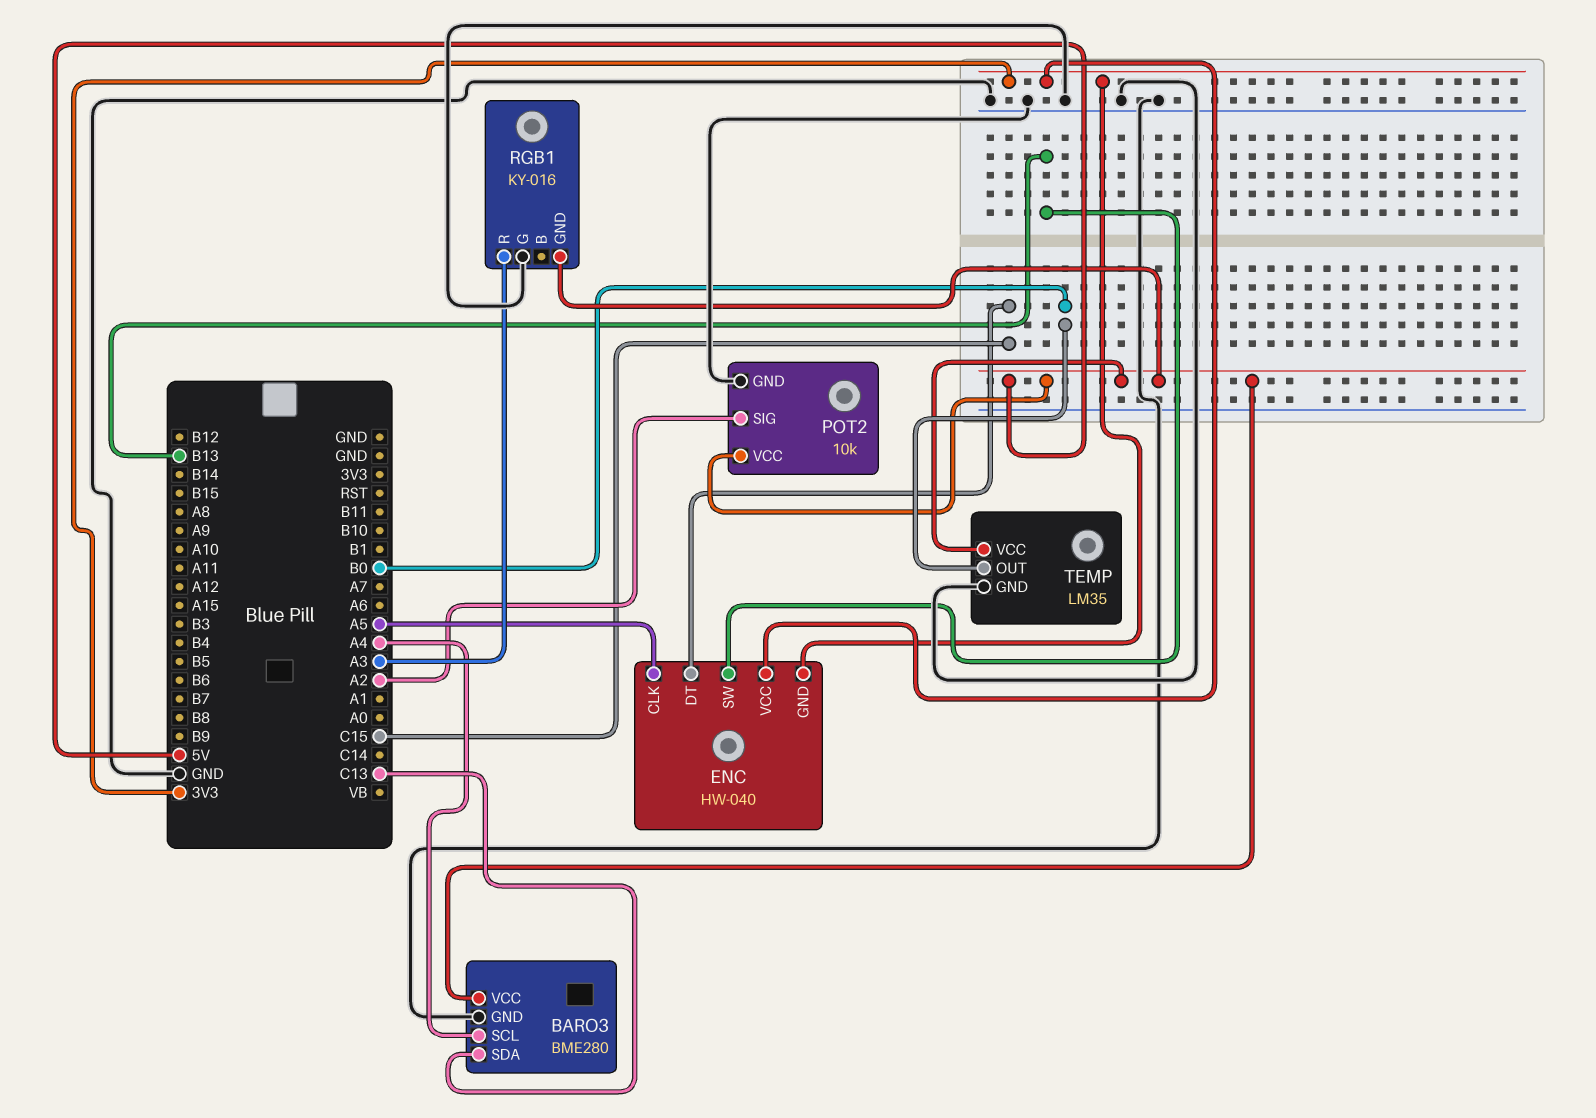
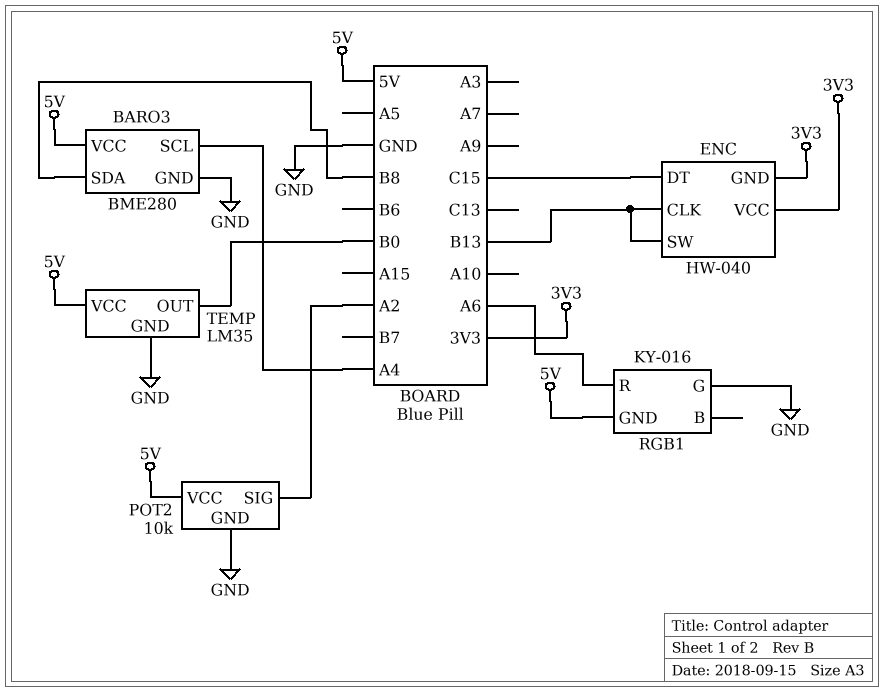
BARO3 pin SDA: C13 -> B8
ENC pin CLK: A5 -> B13
RGB1 pin R: A3 -> A6

